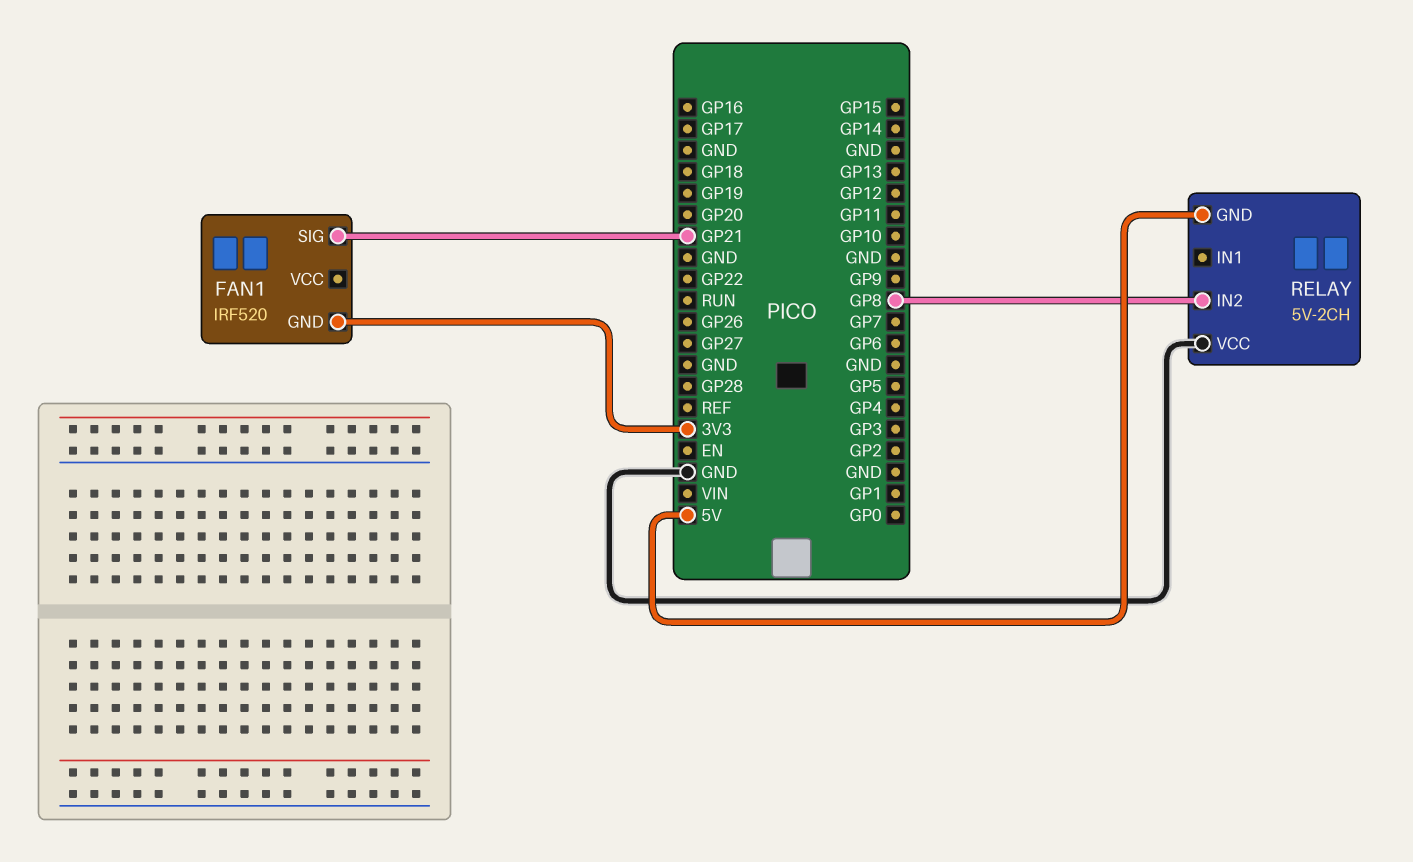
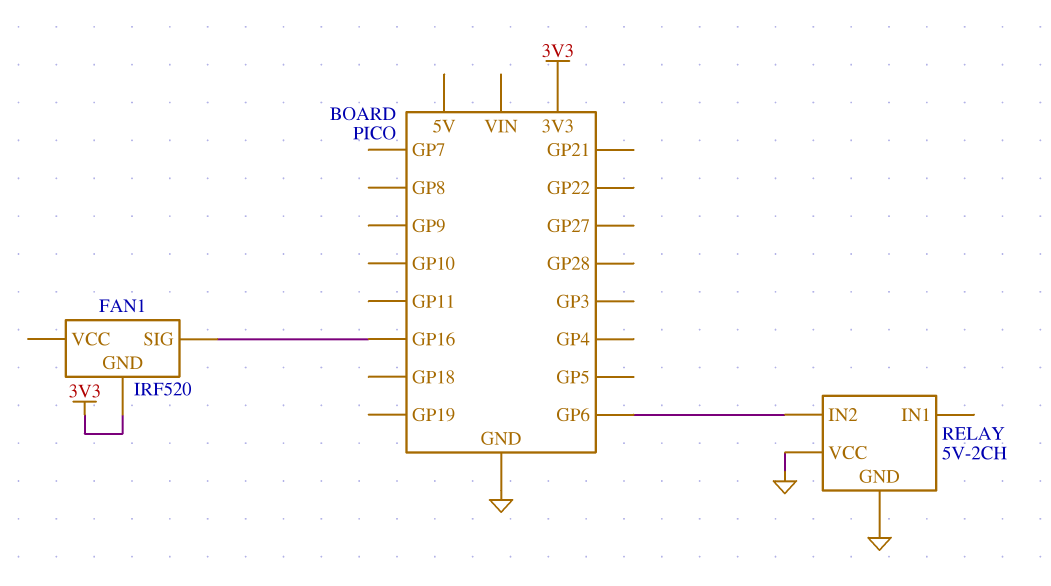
FAN1 pin SIG: GP21 -> GP16
RELAY pin GND: 5V -> GND
RELAY pin IN2: GP8 -> GP6

